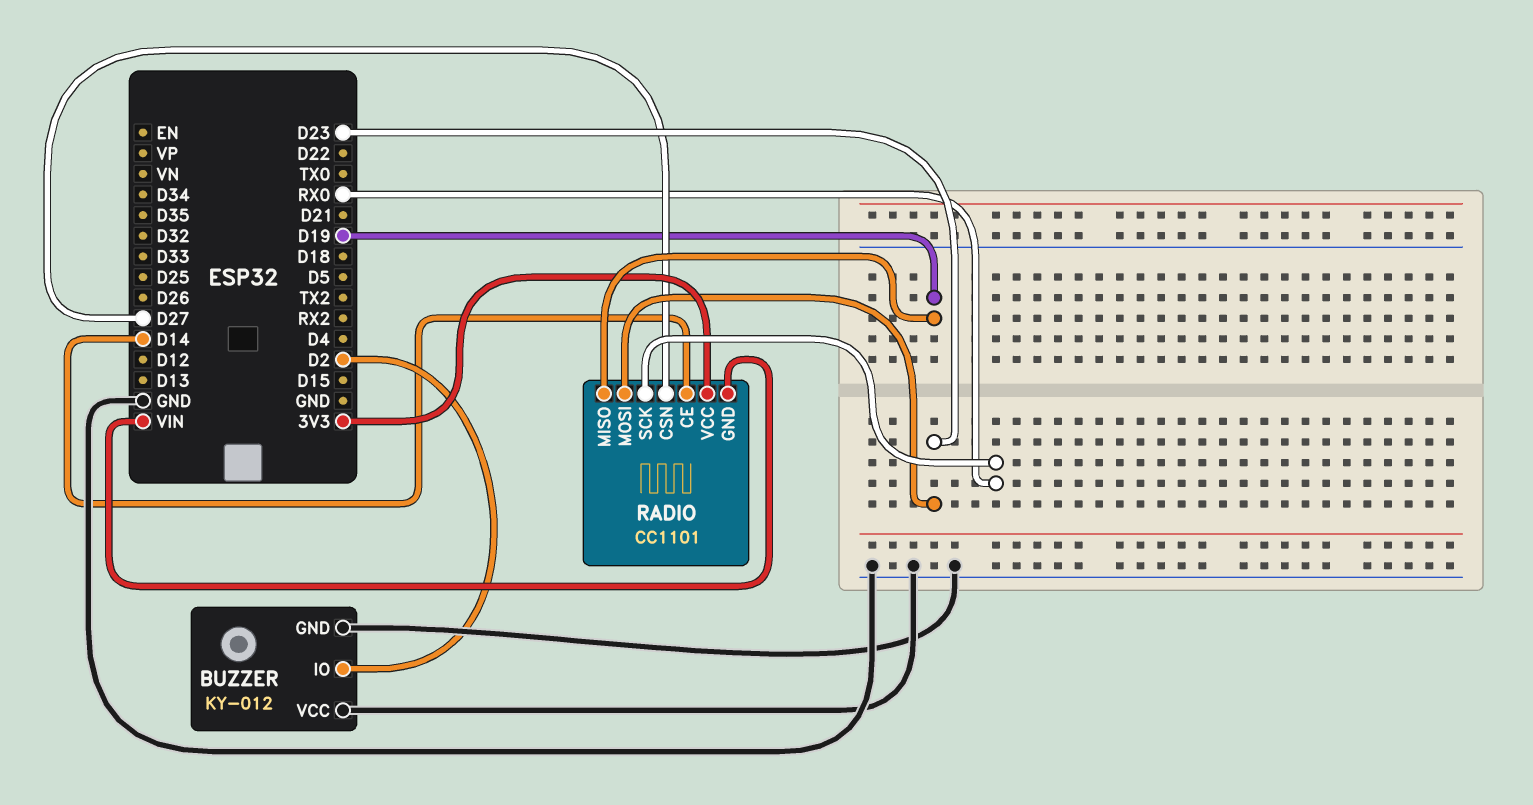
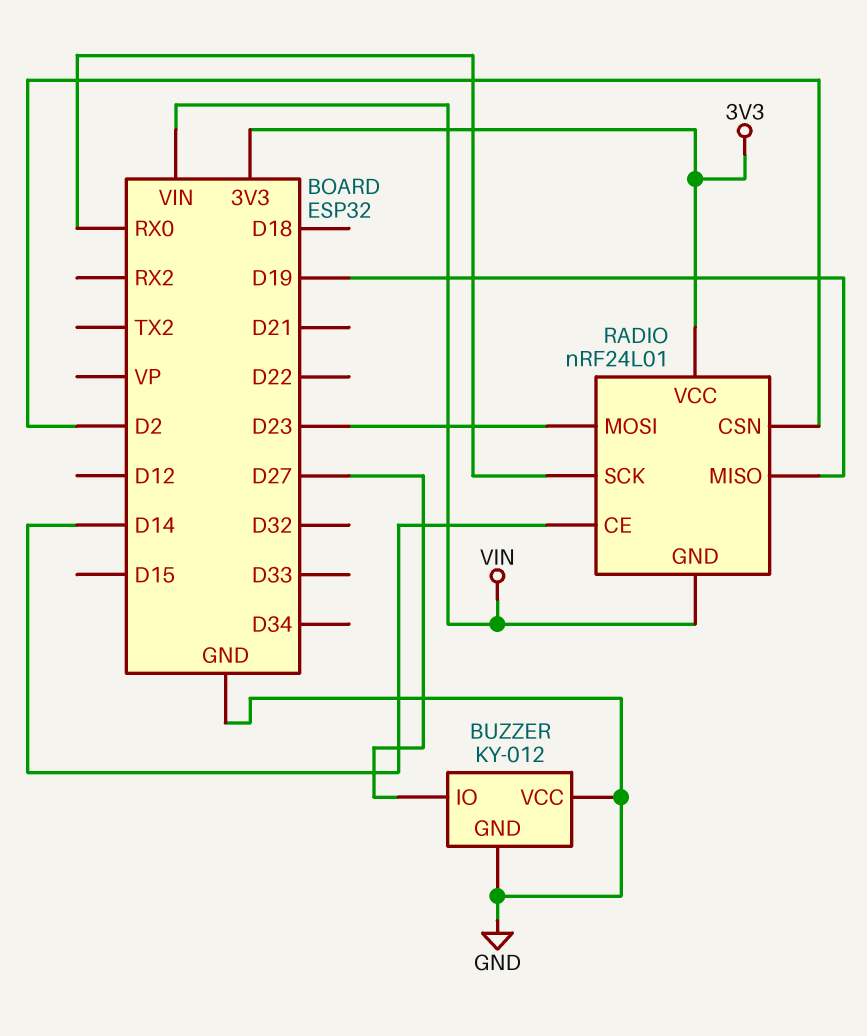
BUZZER pin IO: D2 -> D27
RADIO: CC1101 -> nRF24L01
RADIO pin CSN: D27 -> D2

